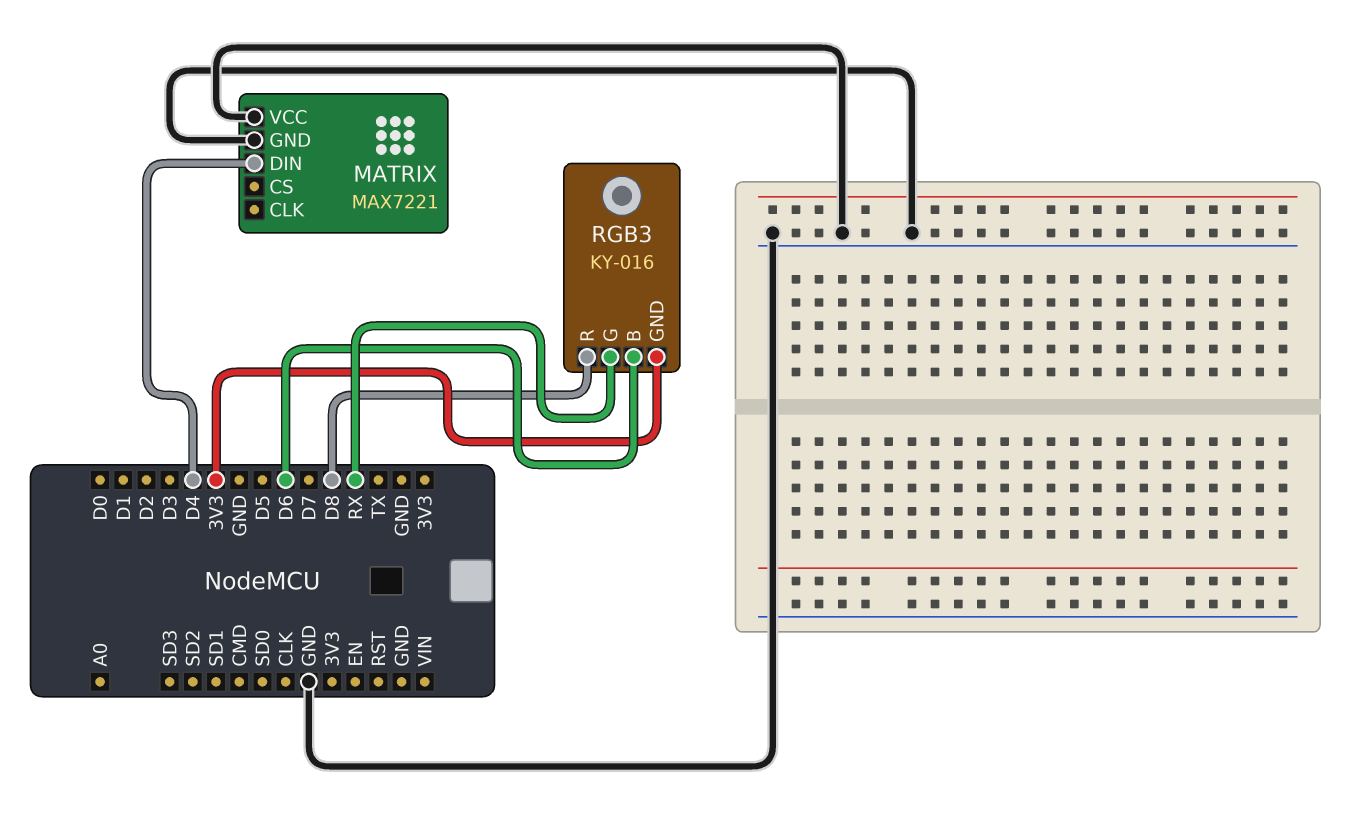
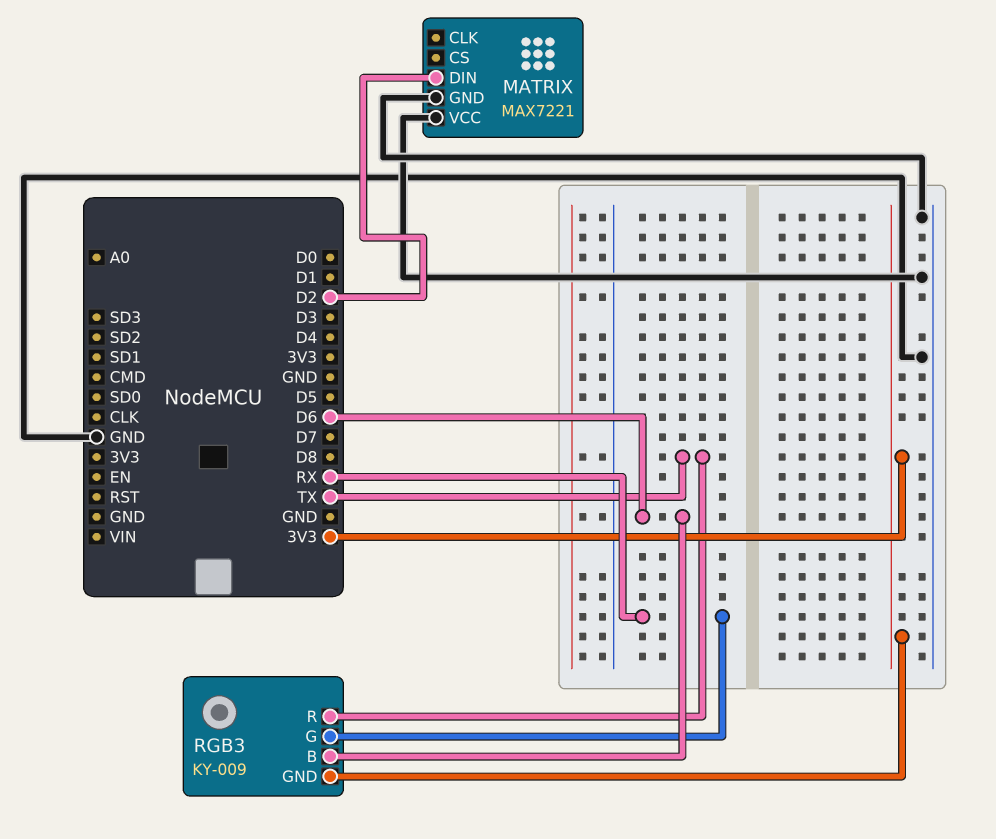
MATRIX pin DIN: D4 -> D2
RGB3: KY-016 -> KY-009
RGB3 pin R: D8 -> TX

